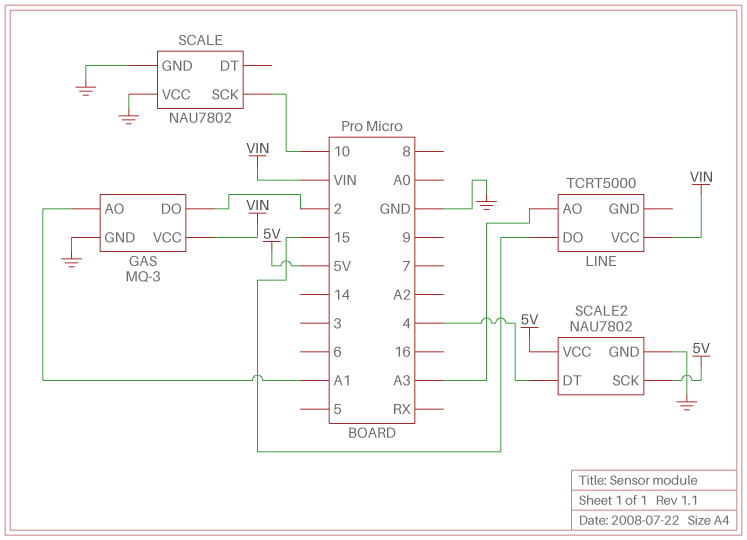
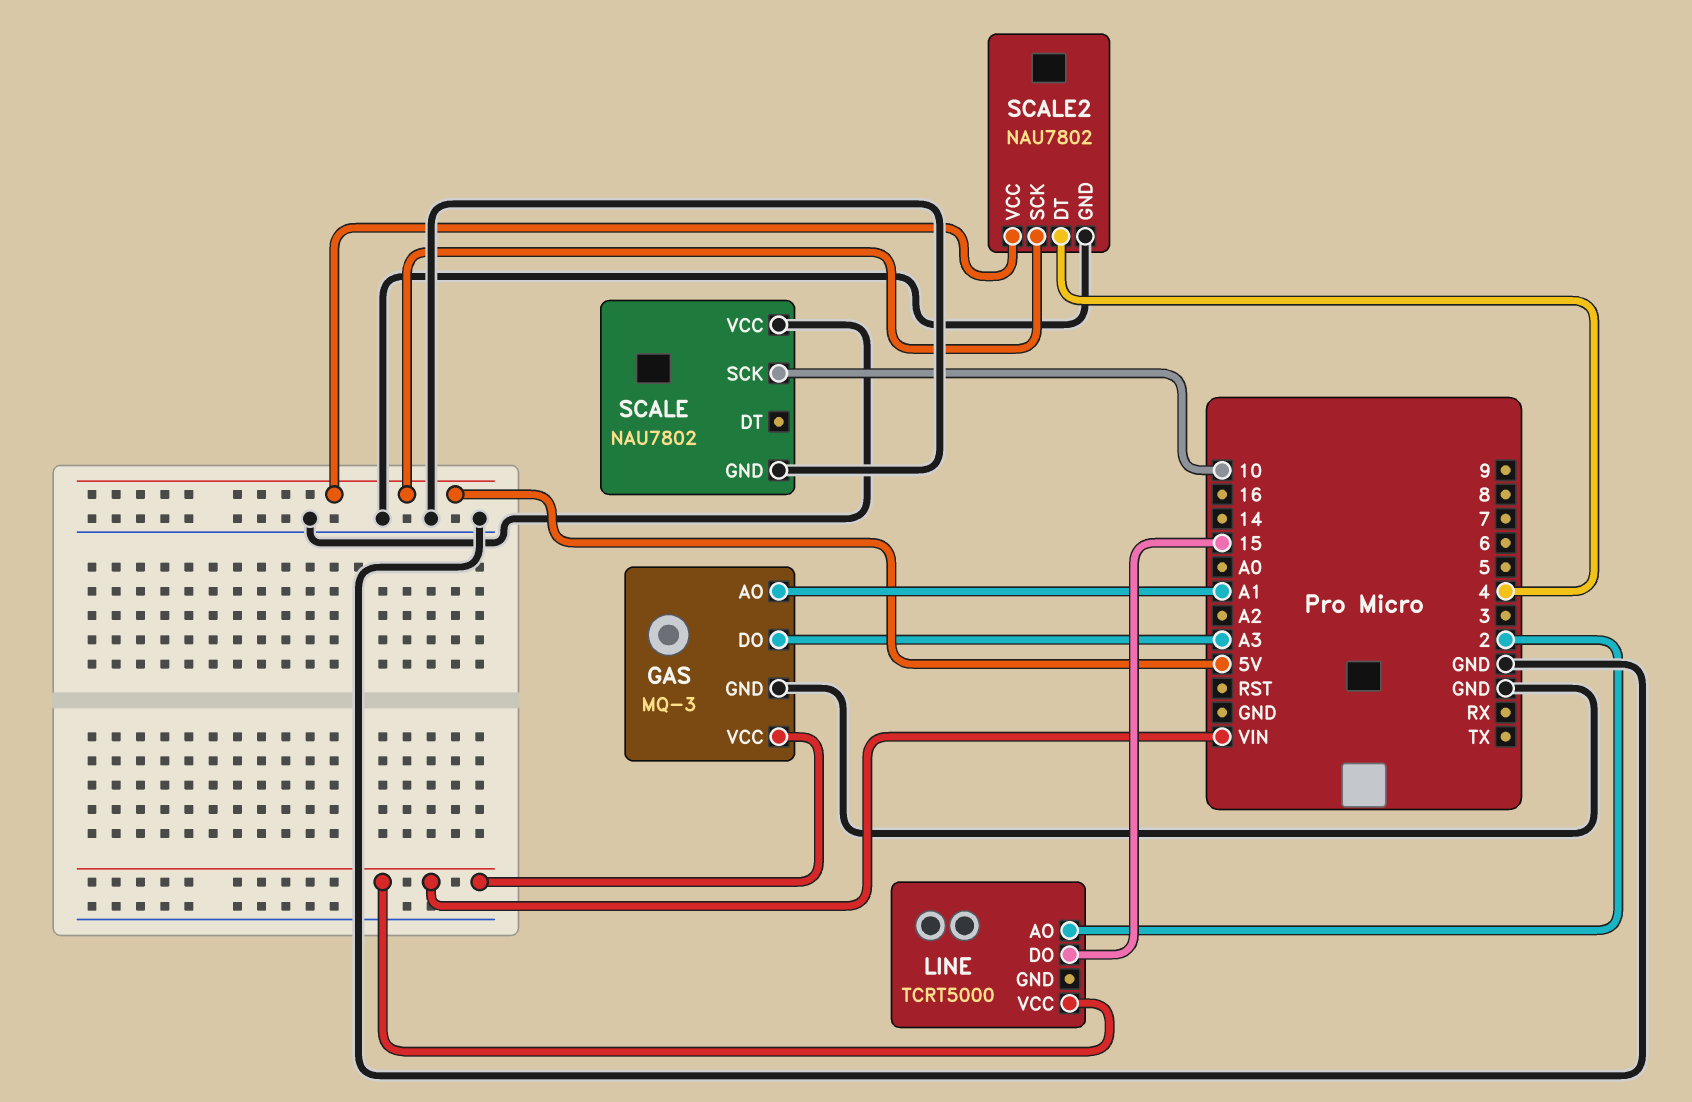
GAS pin DO: 2 -> A3
LINE pin AO: A3 -> 2

